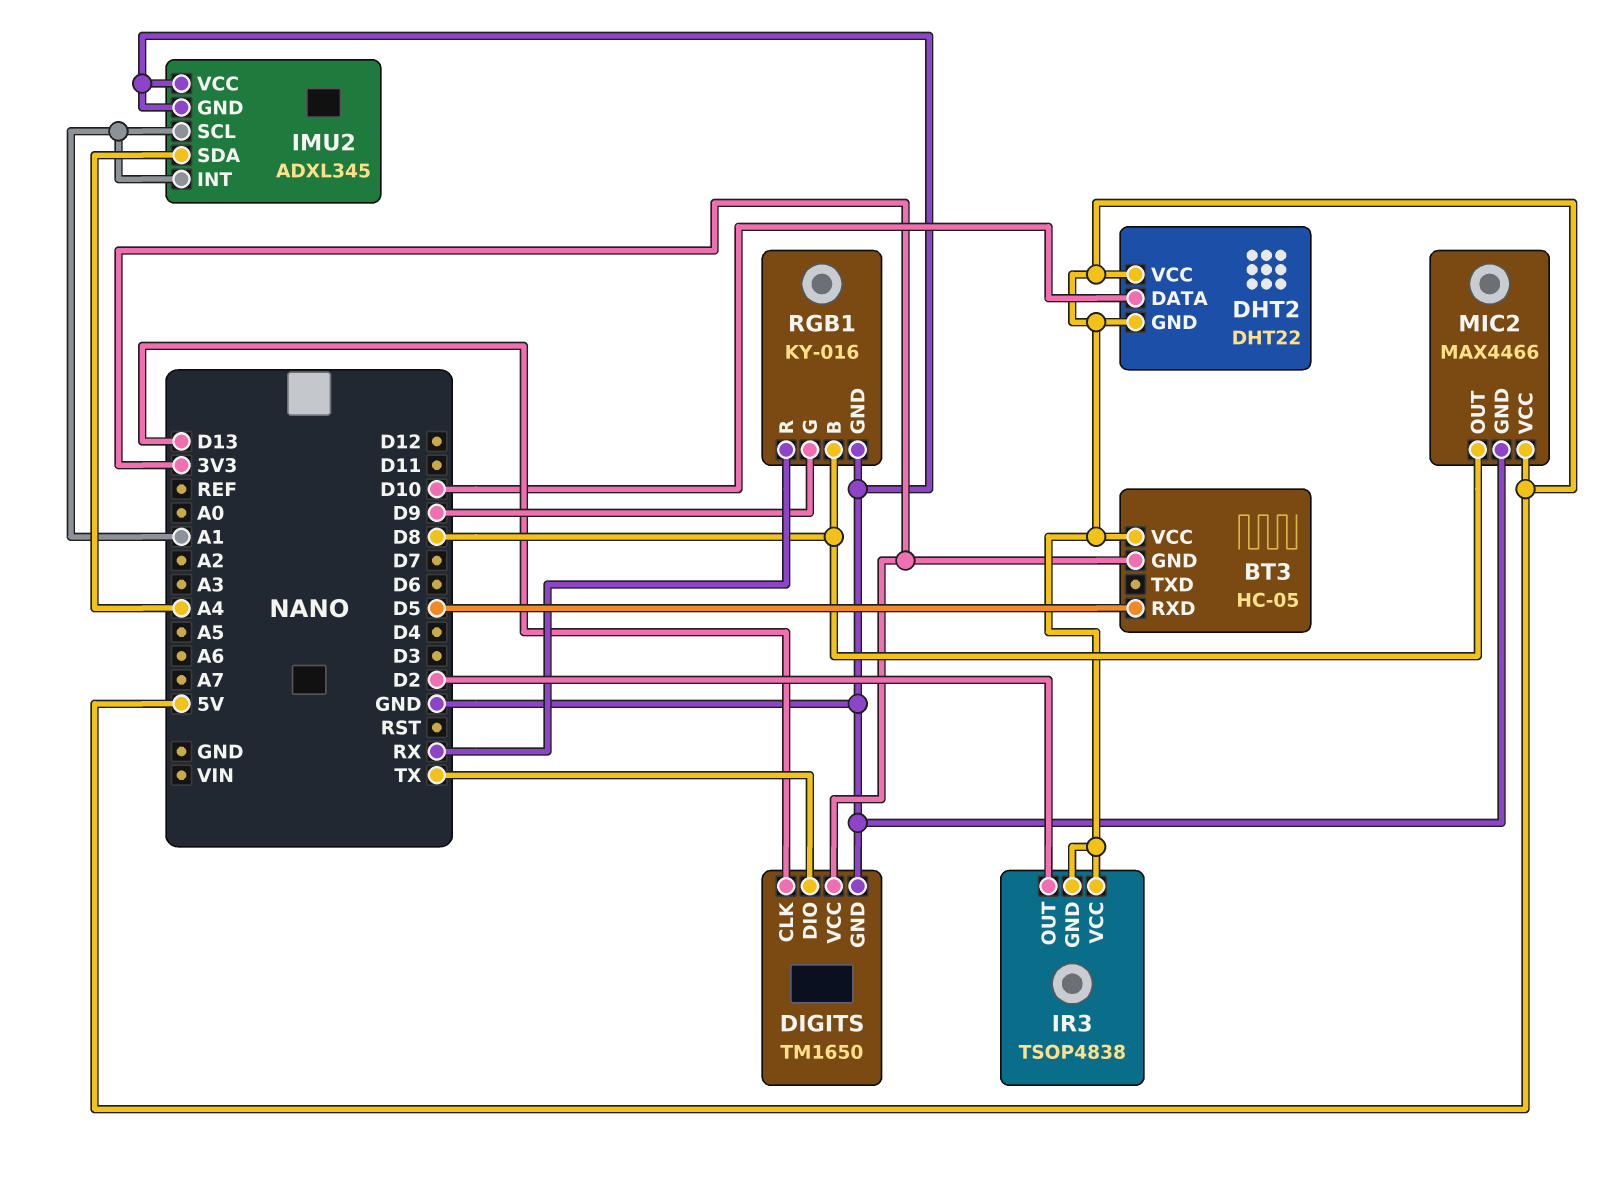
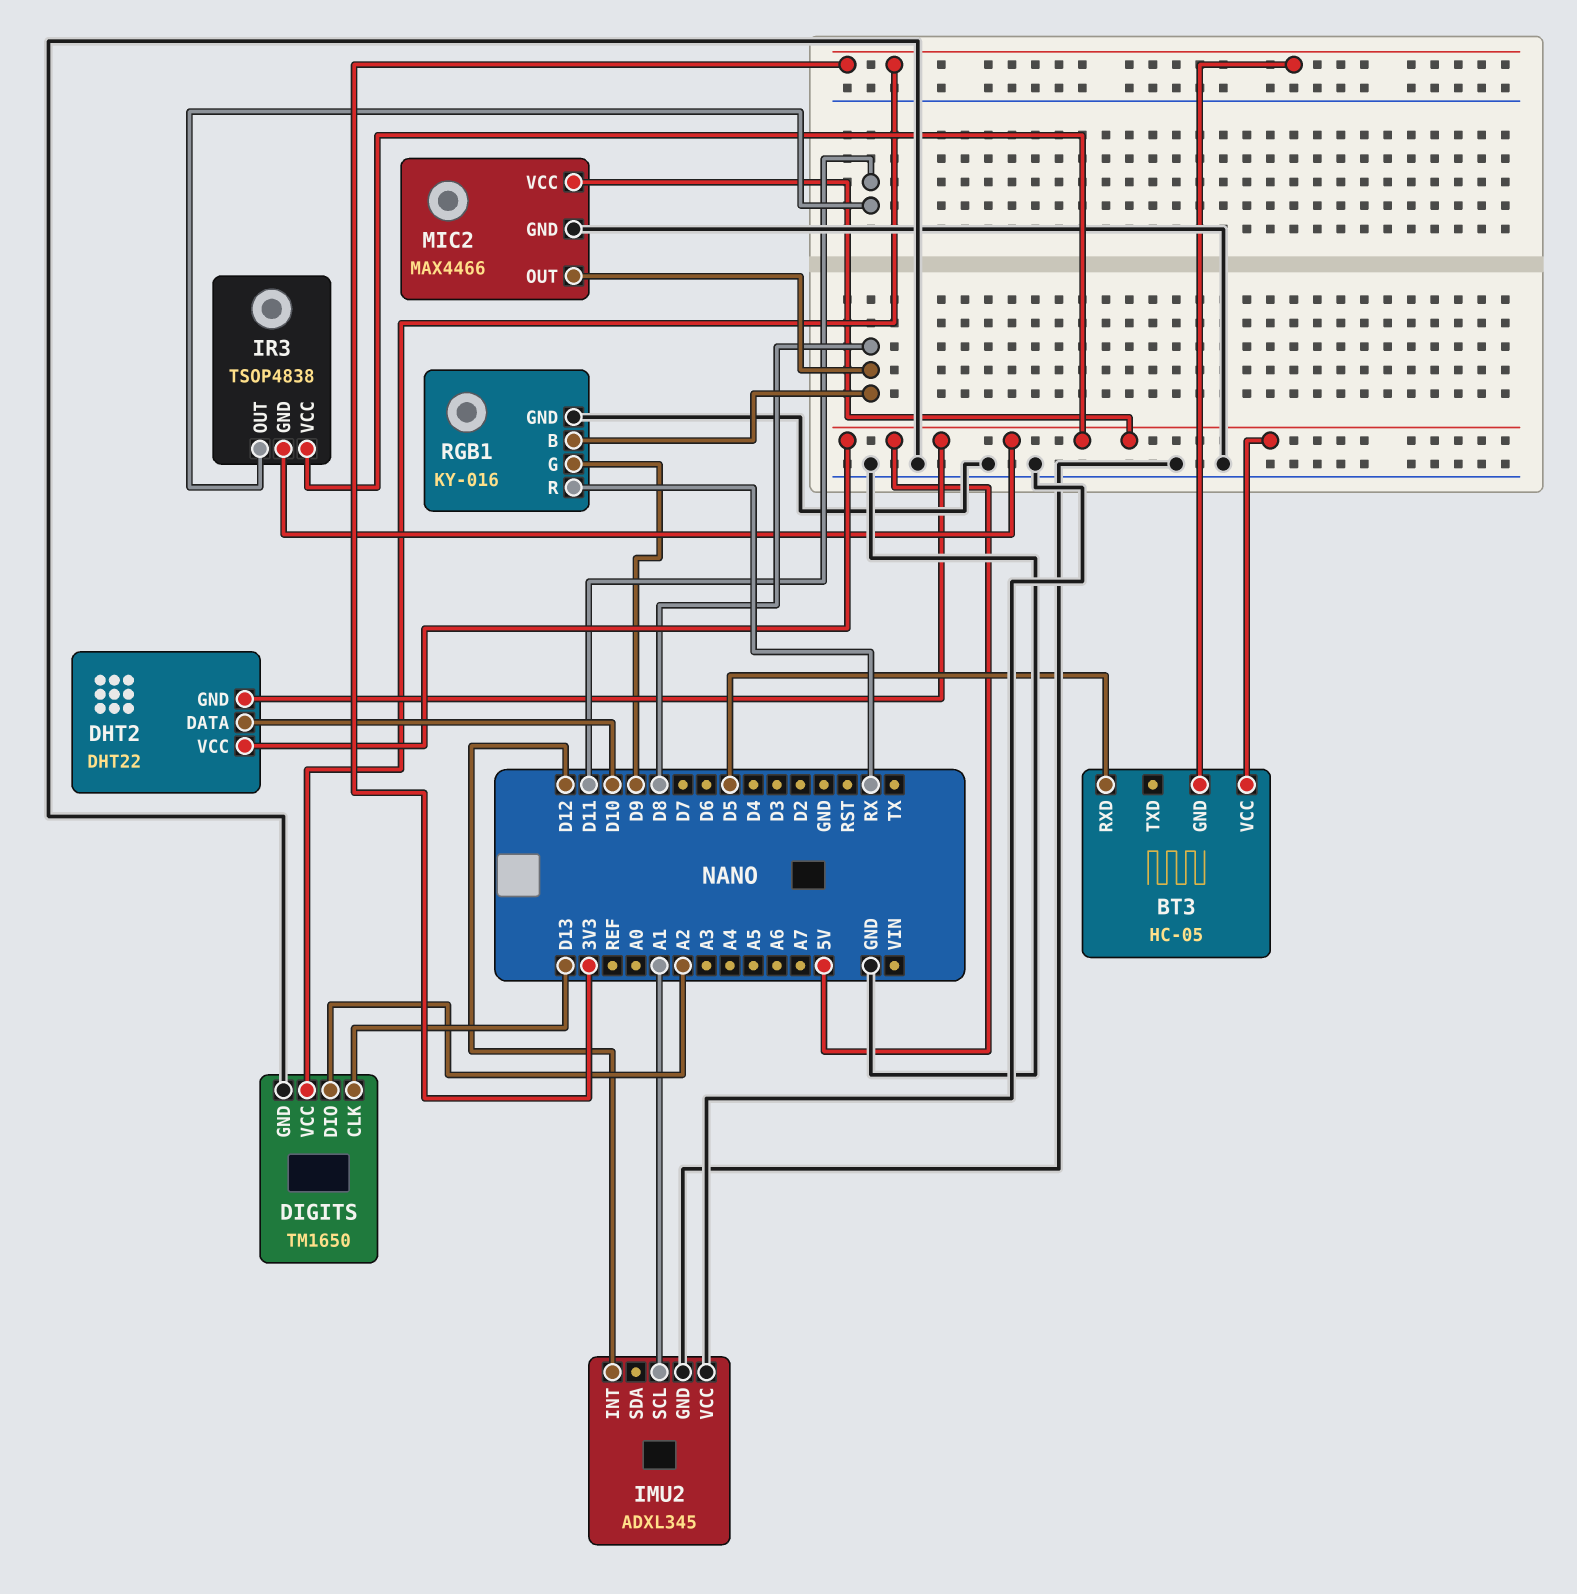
DIGITS pin DIO: TX -> A2
IMU2 pin INT: A1 -> D12
IMU2 pin SDA: A4 -> none
IR3 pin OUT: D2 -> D11

